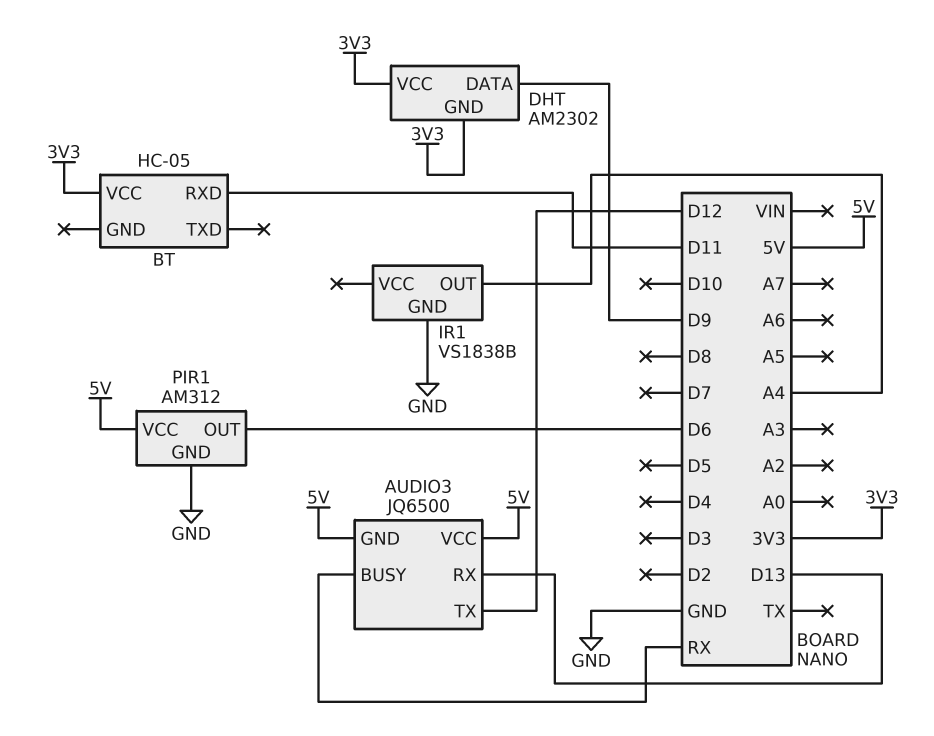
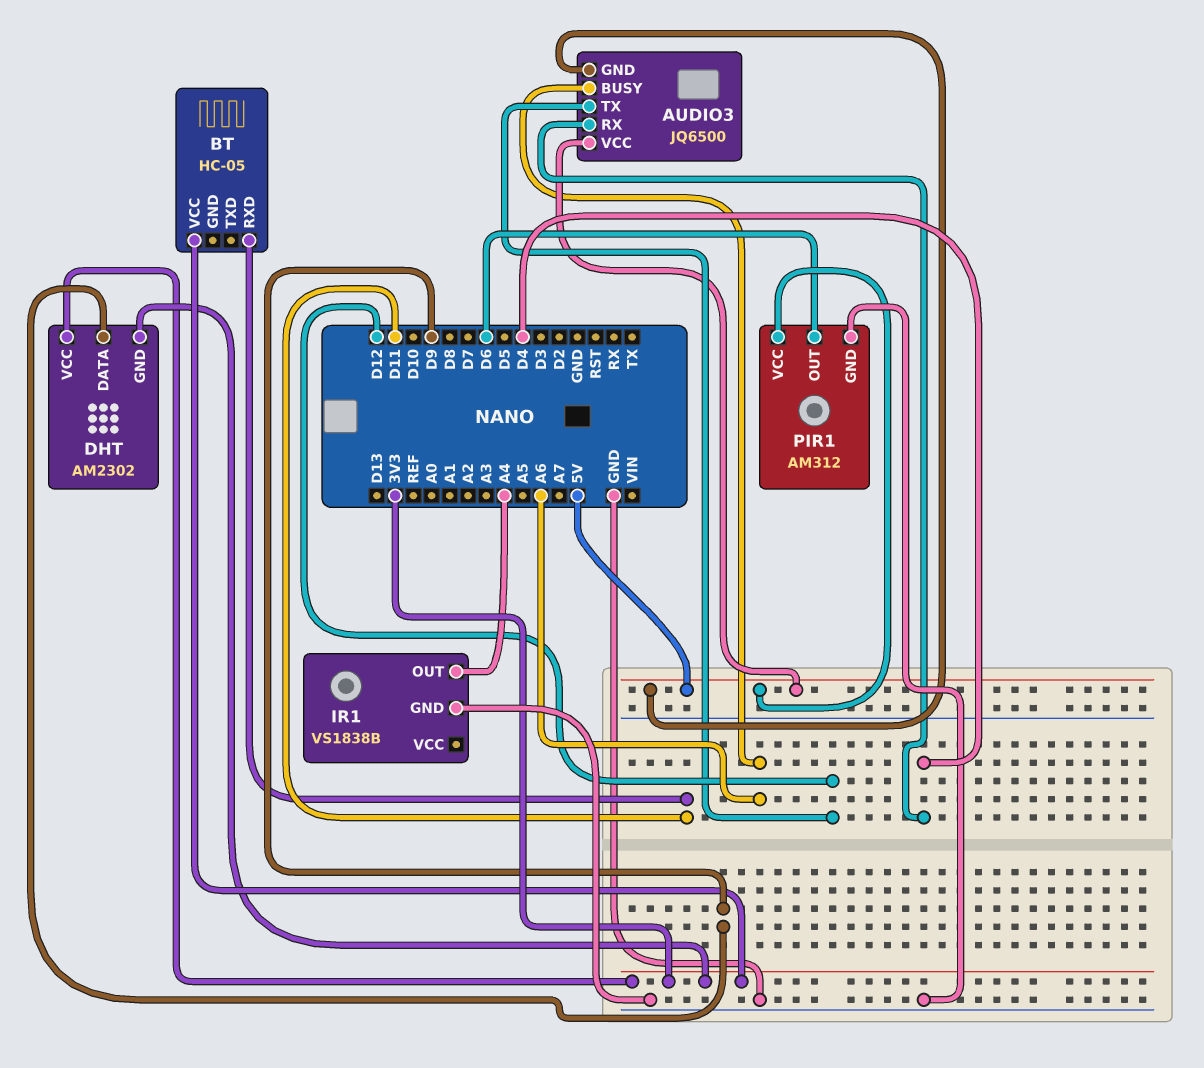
AUDIO3 pin BUSY: RX -> A6
AUDIO3 pin RX: D13 -> D4

